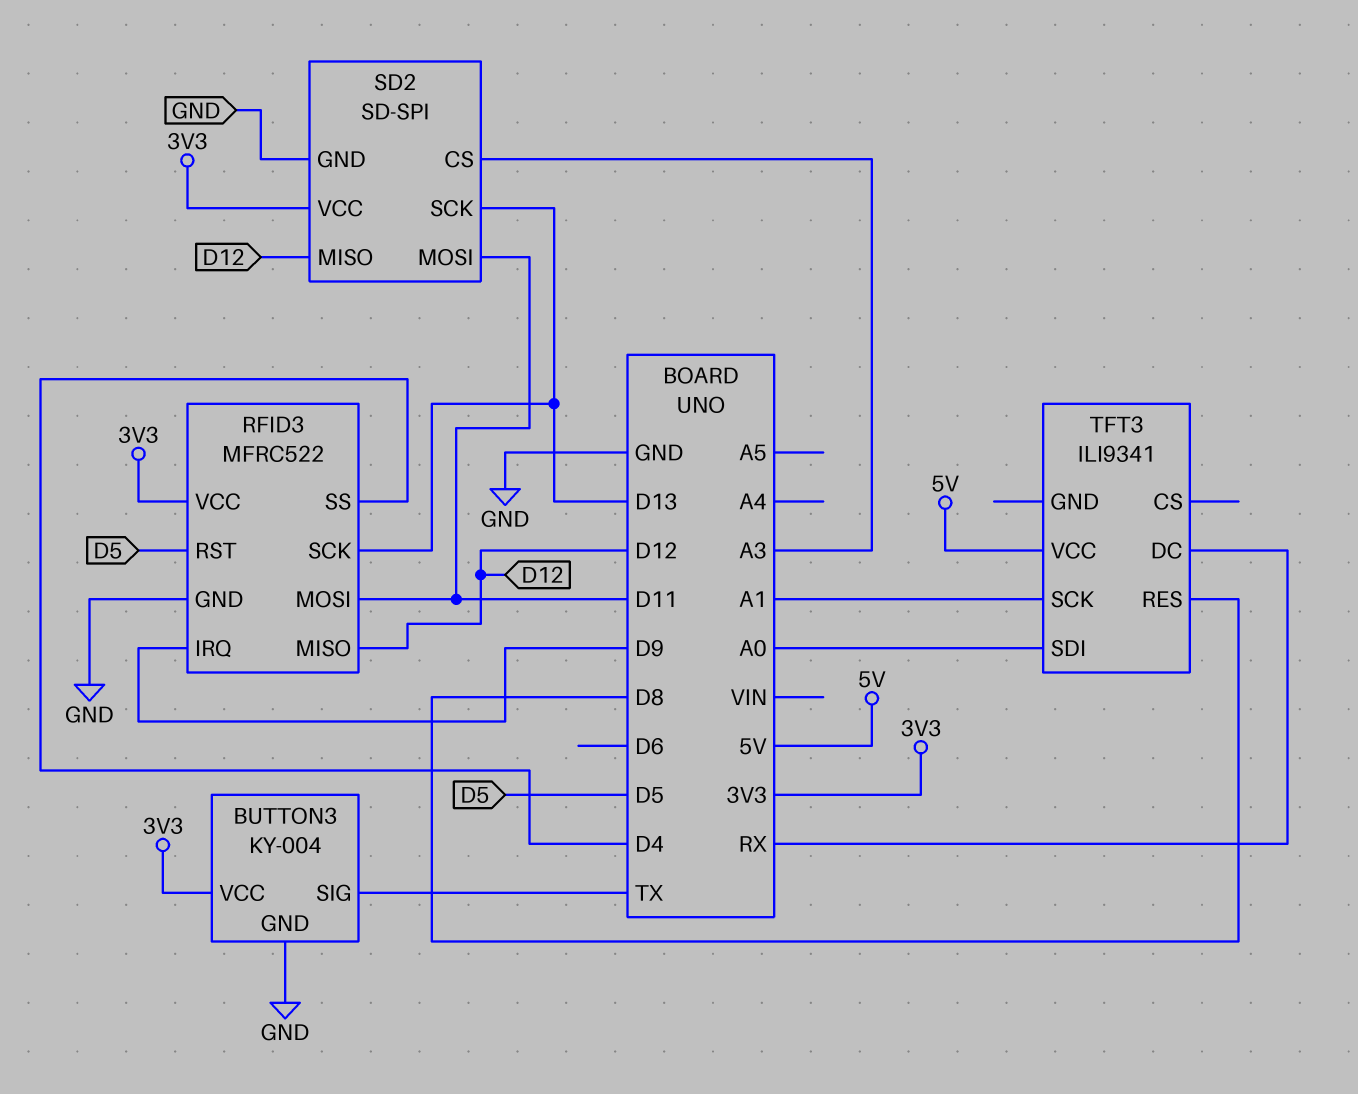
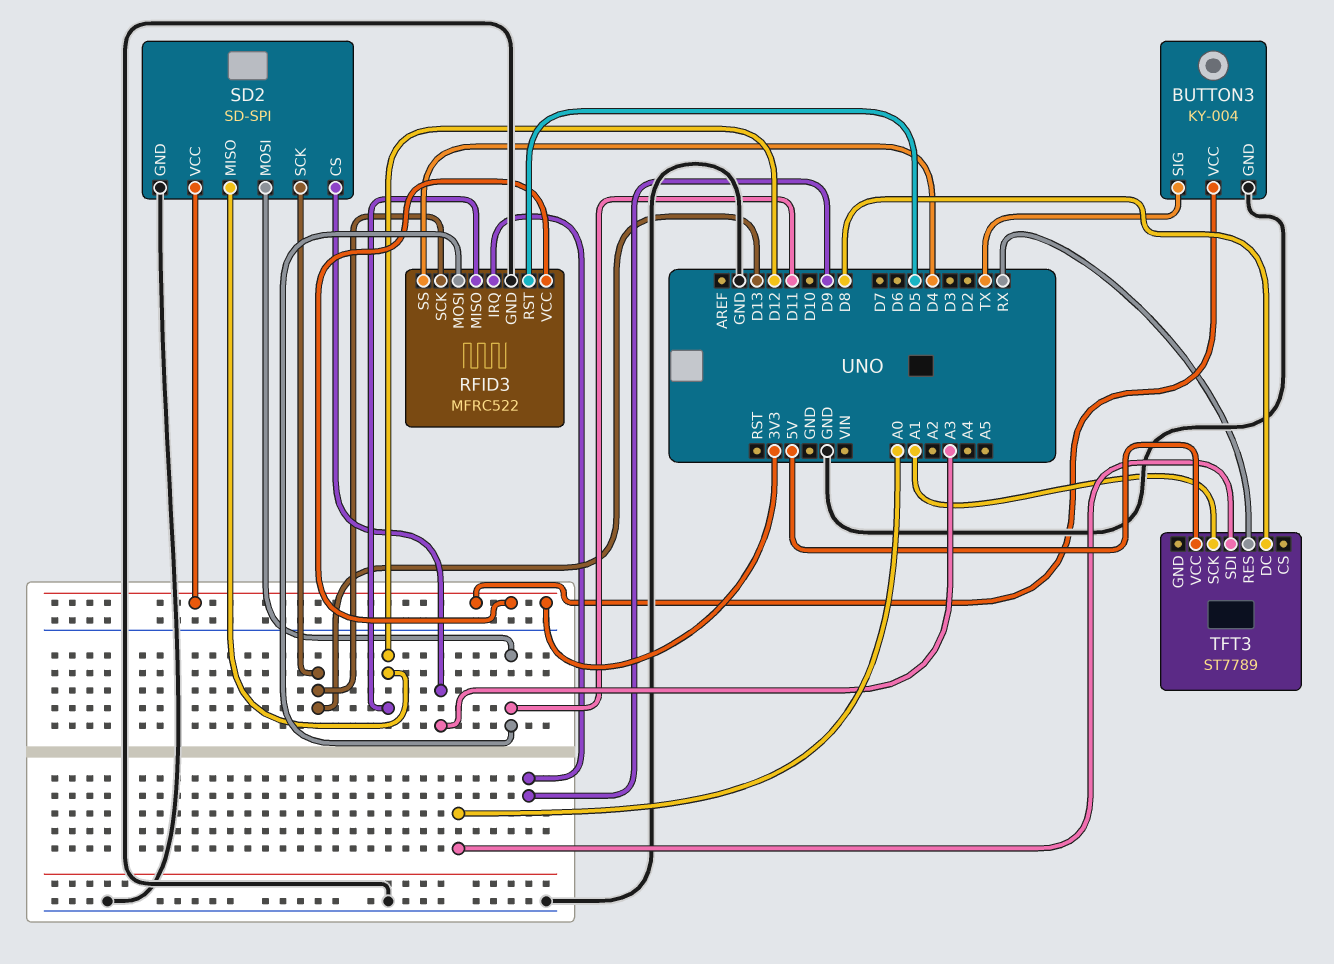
TFT3: ILI9341 -> ST7789
TFT3 pin DC: RX -> D8
TFT3 pin RES: D8 -> RX

